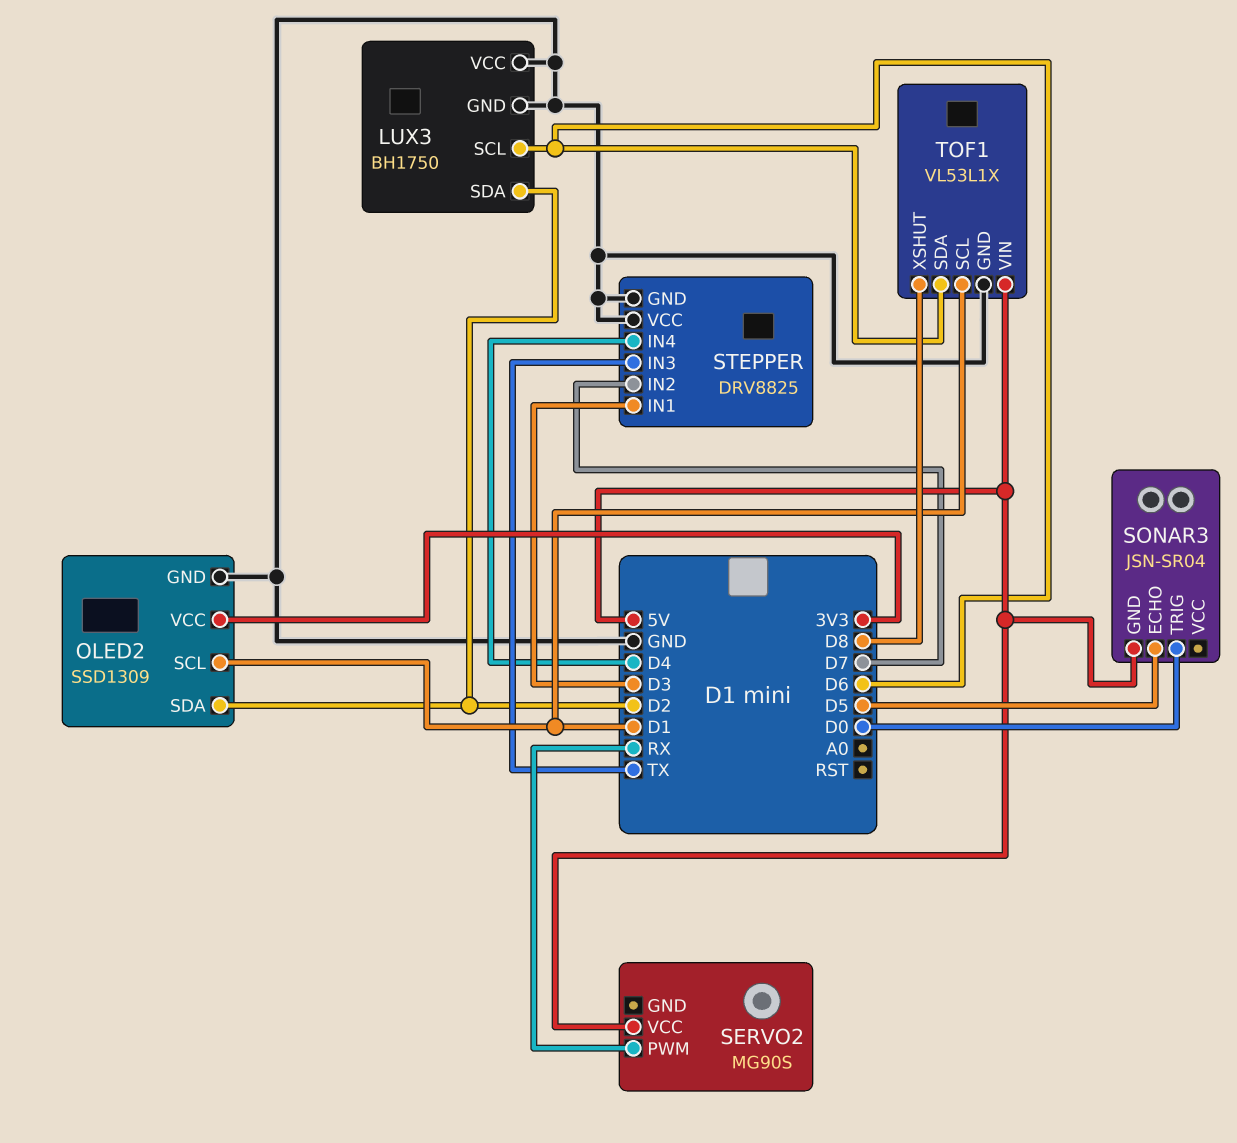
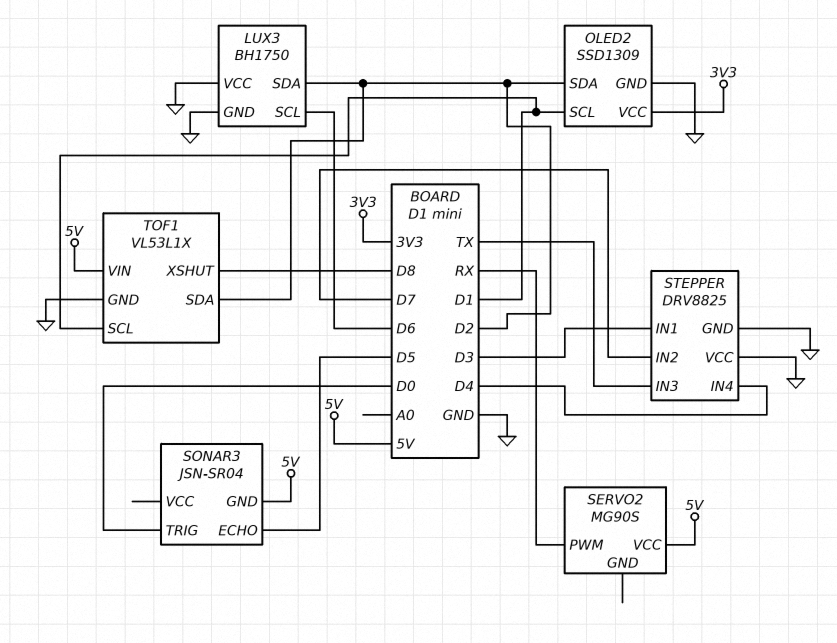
TOF1 pin SDA: D6 -> D2

